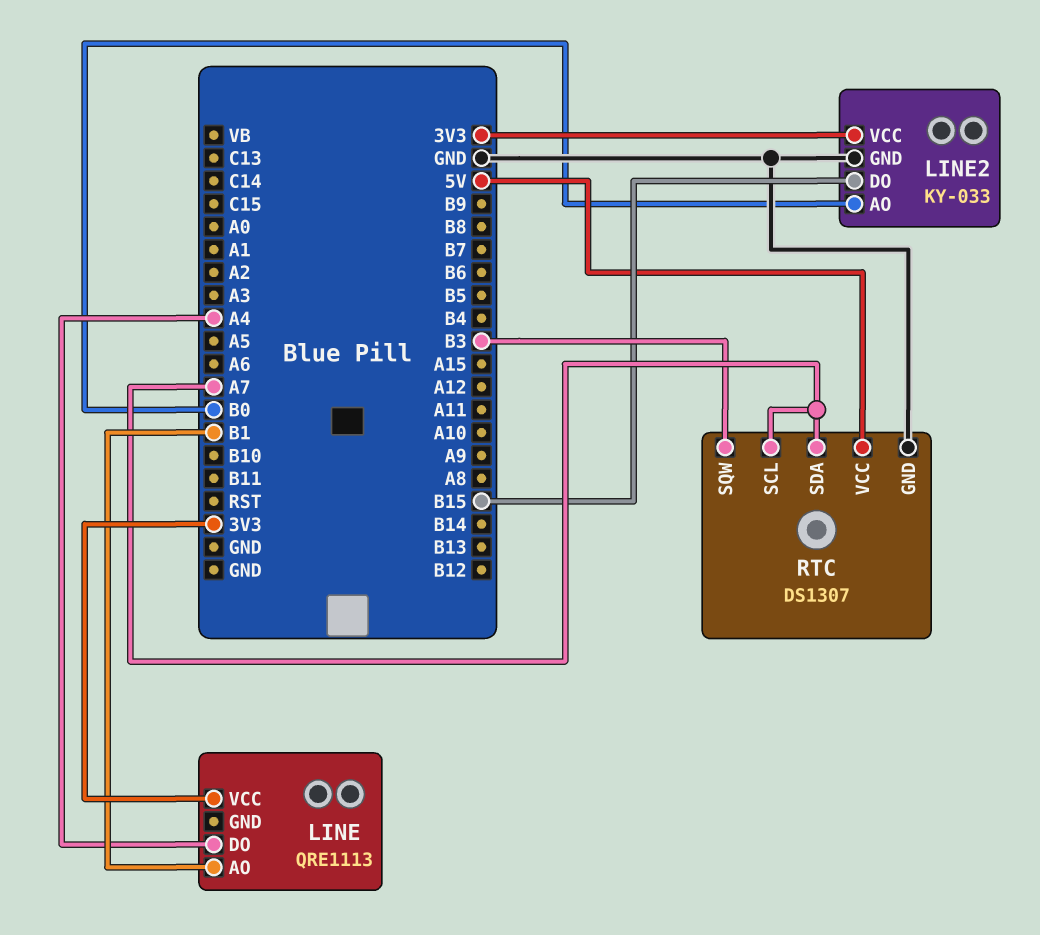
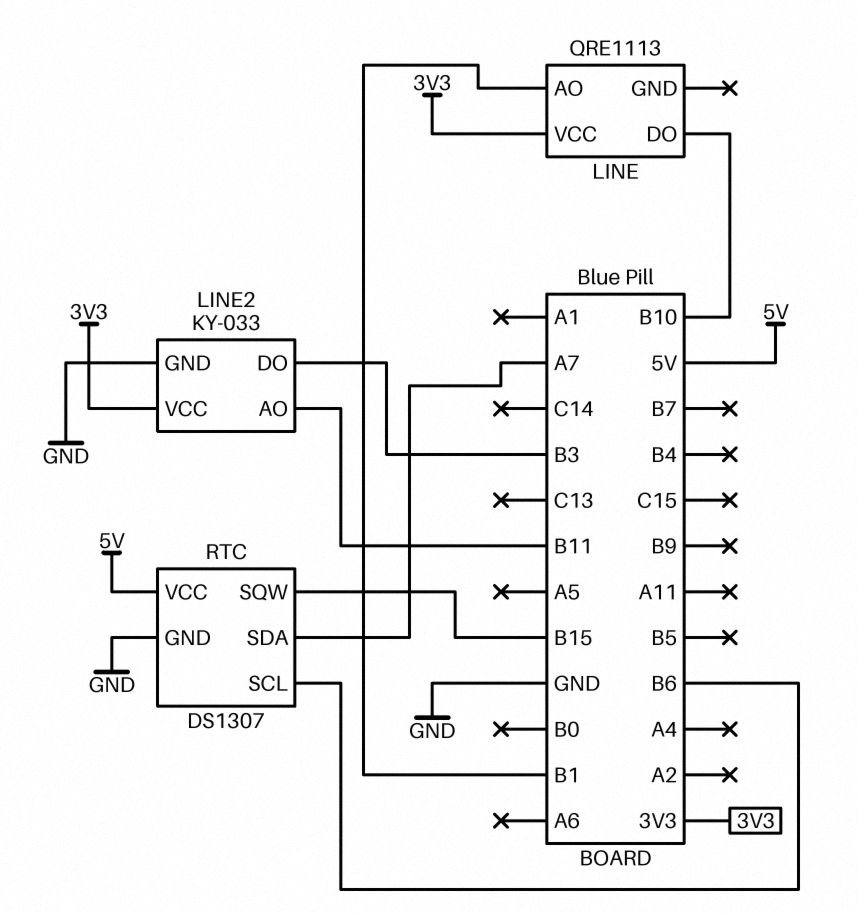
LINE pin DO: A4 -> B10
LINE2 pin AO: B0 -> B11
LINE2 pin DO: B15 -> B3
RTC pin SCL: A7 -> B6
RTC pin SQW: B3 -> B15

